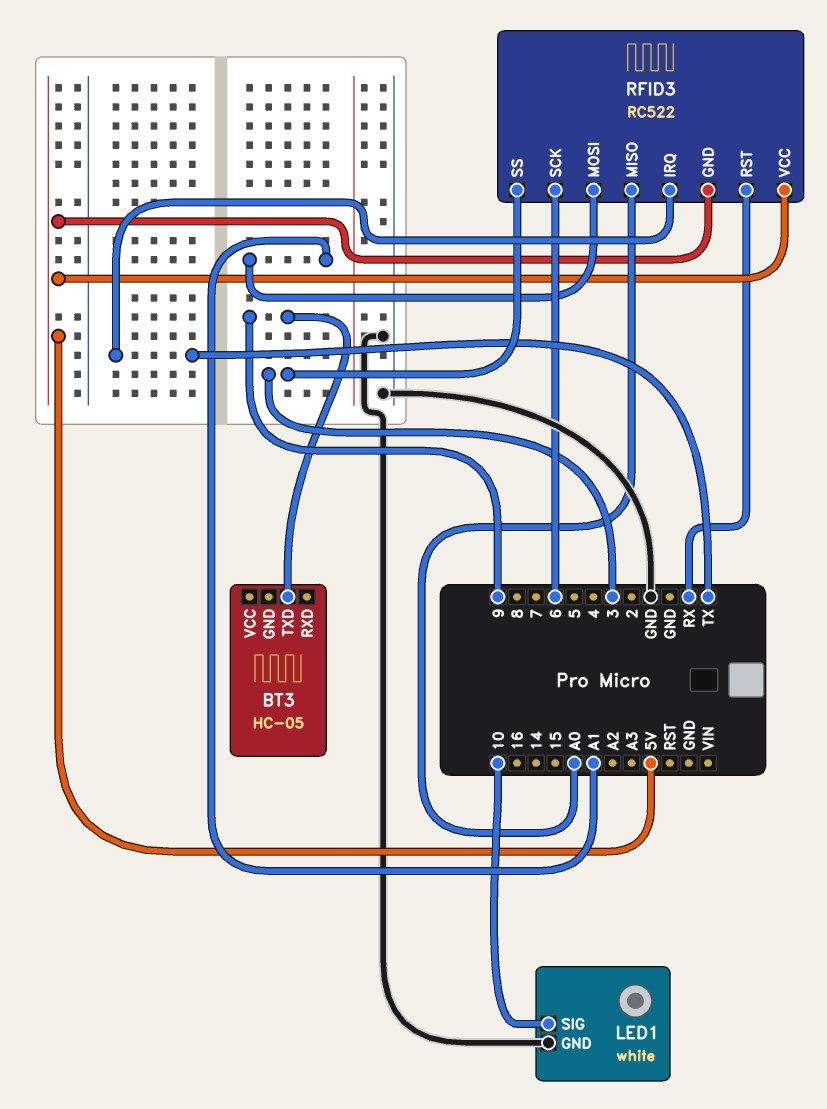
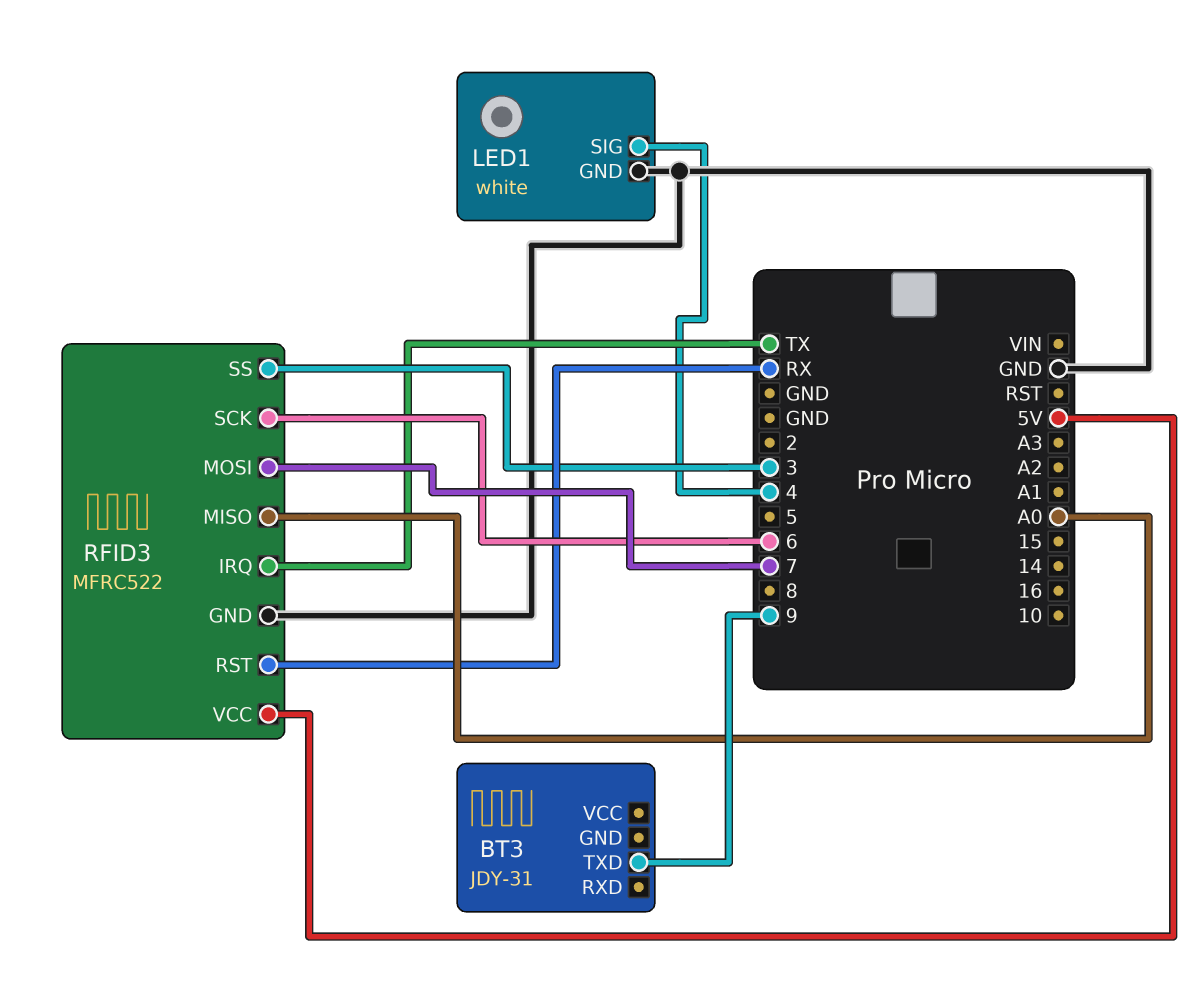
BT3: HC-05 -> JDY-31
LED1 pin SIG: 10 -> 4
RFID3: RC522 -> MFRC522
RFID3 pin GND: 5V -> GND
RFID3 pin MOSI: A1 -> 7

